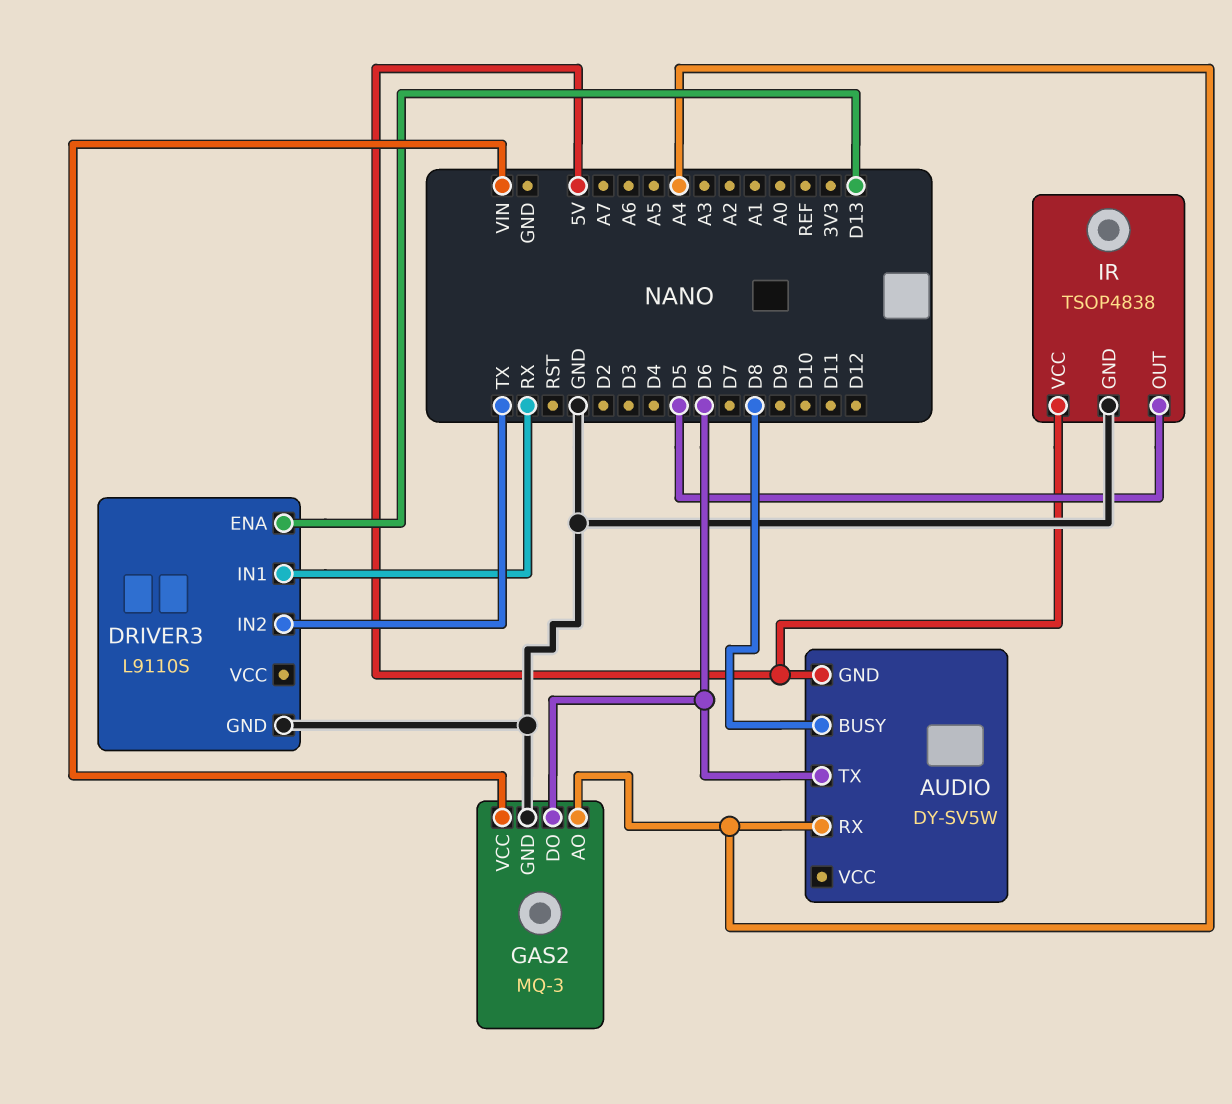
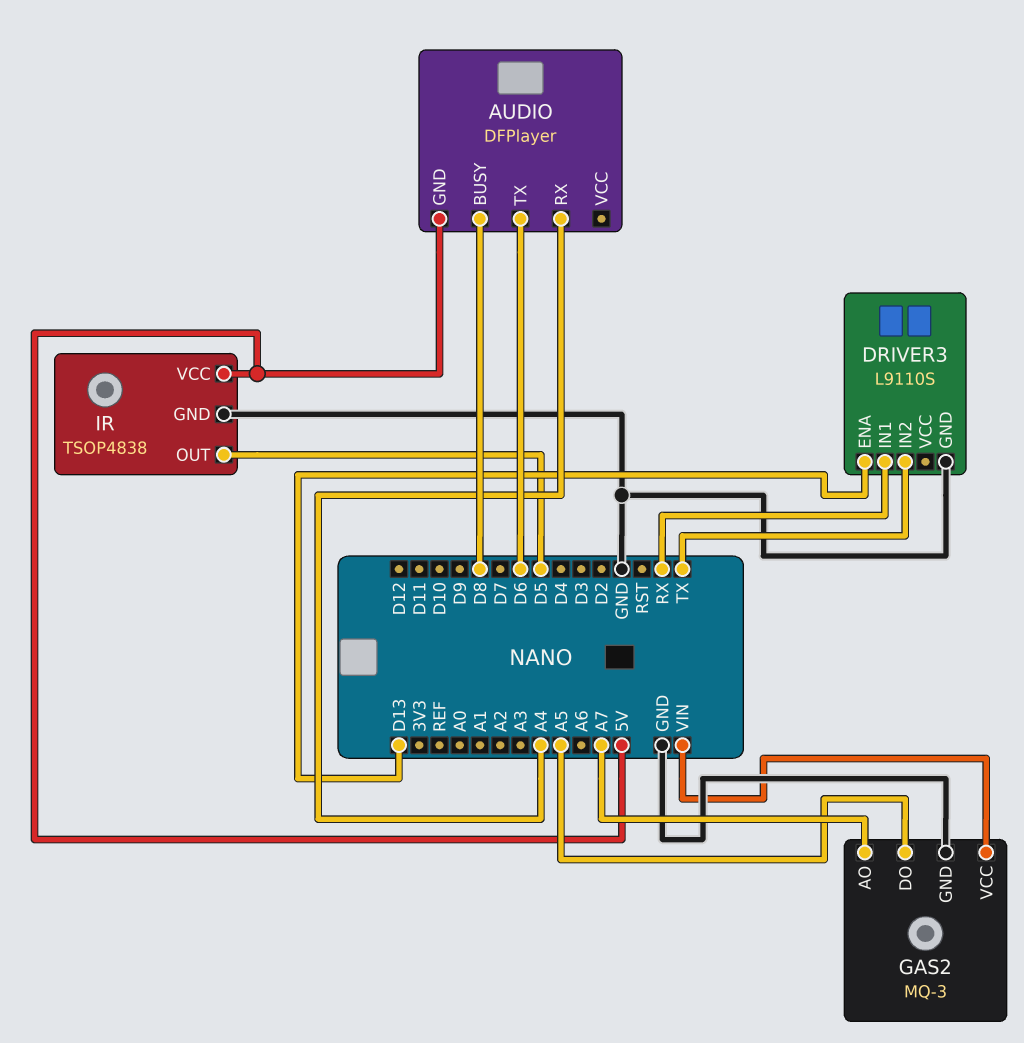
AUDIO: DY-SV5W -> DFPlayer
GAS2 pin AO: A4 -> A7
GAS2 pin DO: D6 -> A5

